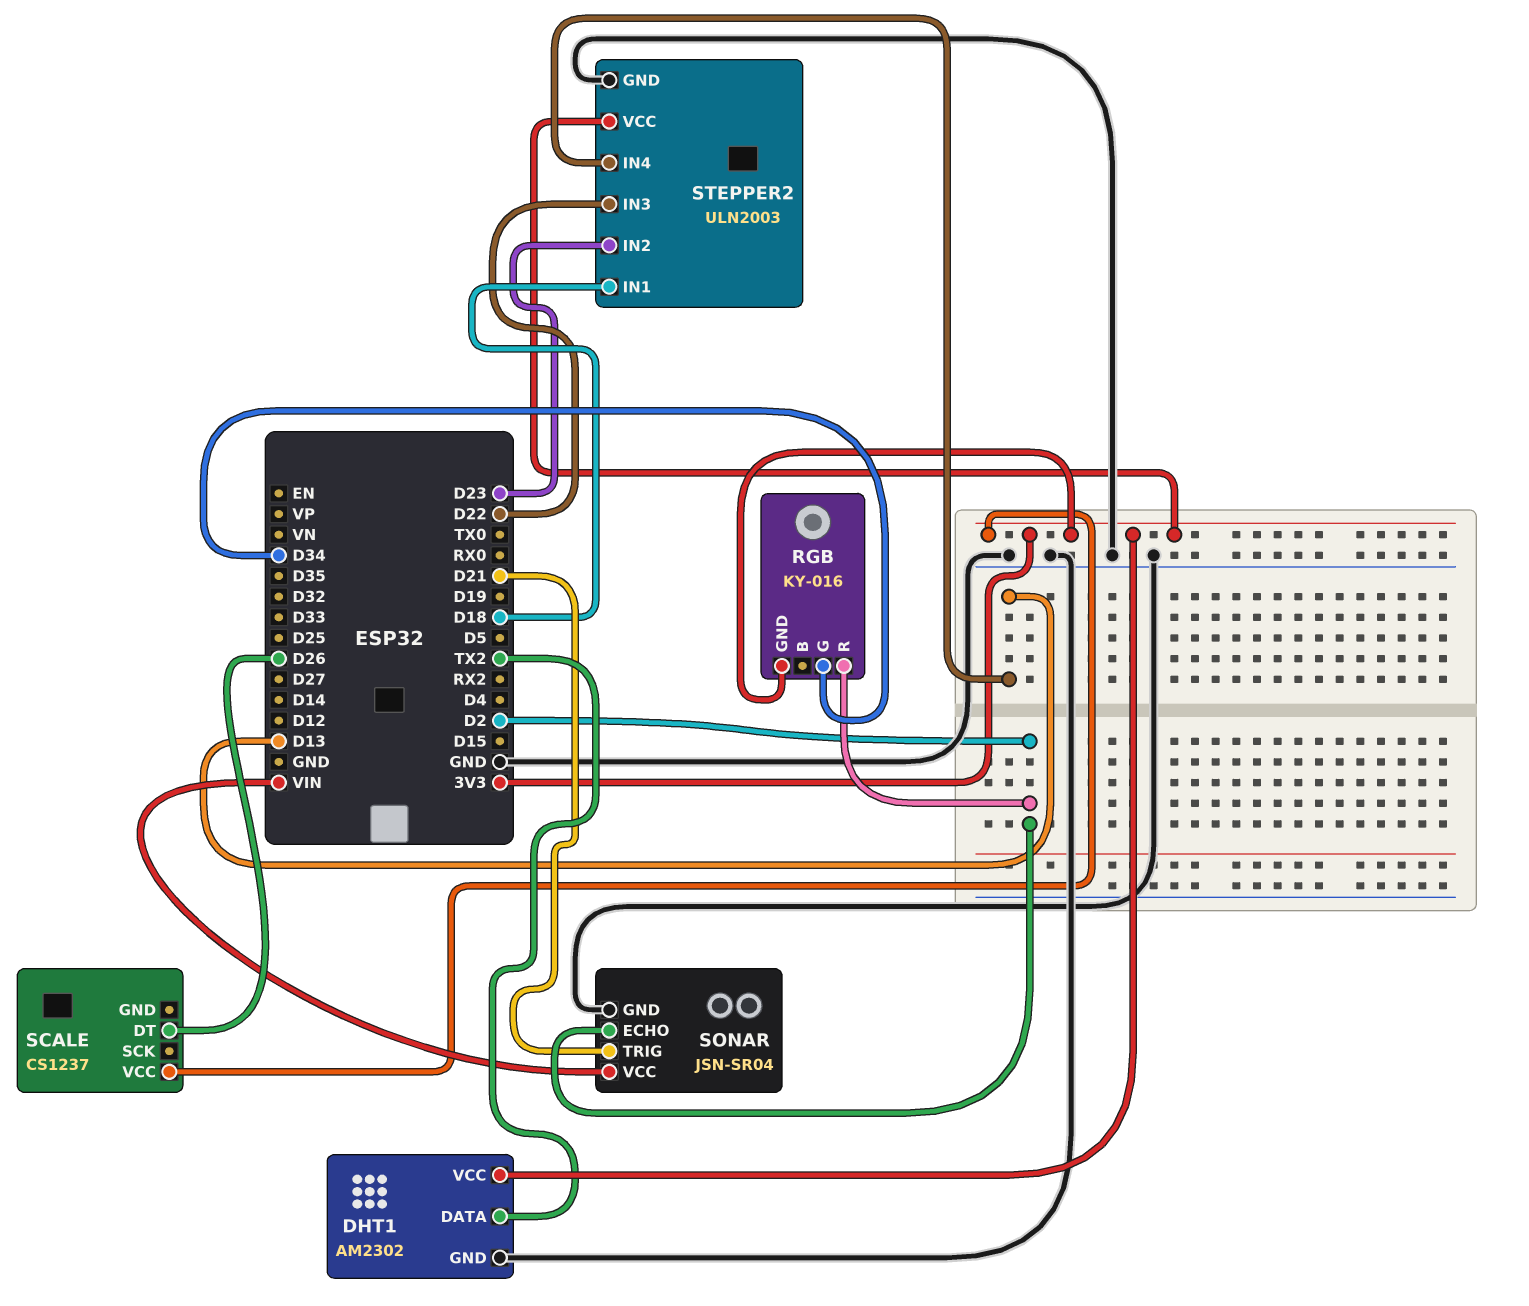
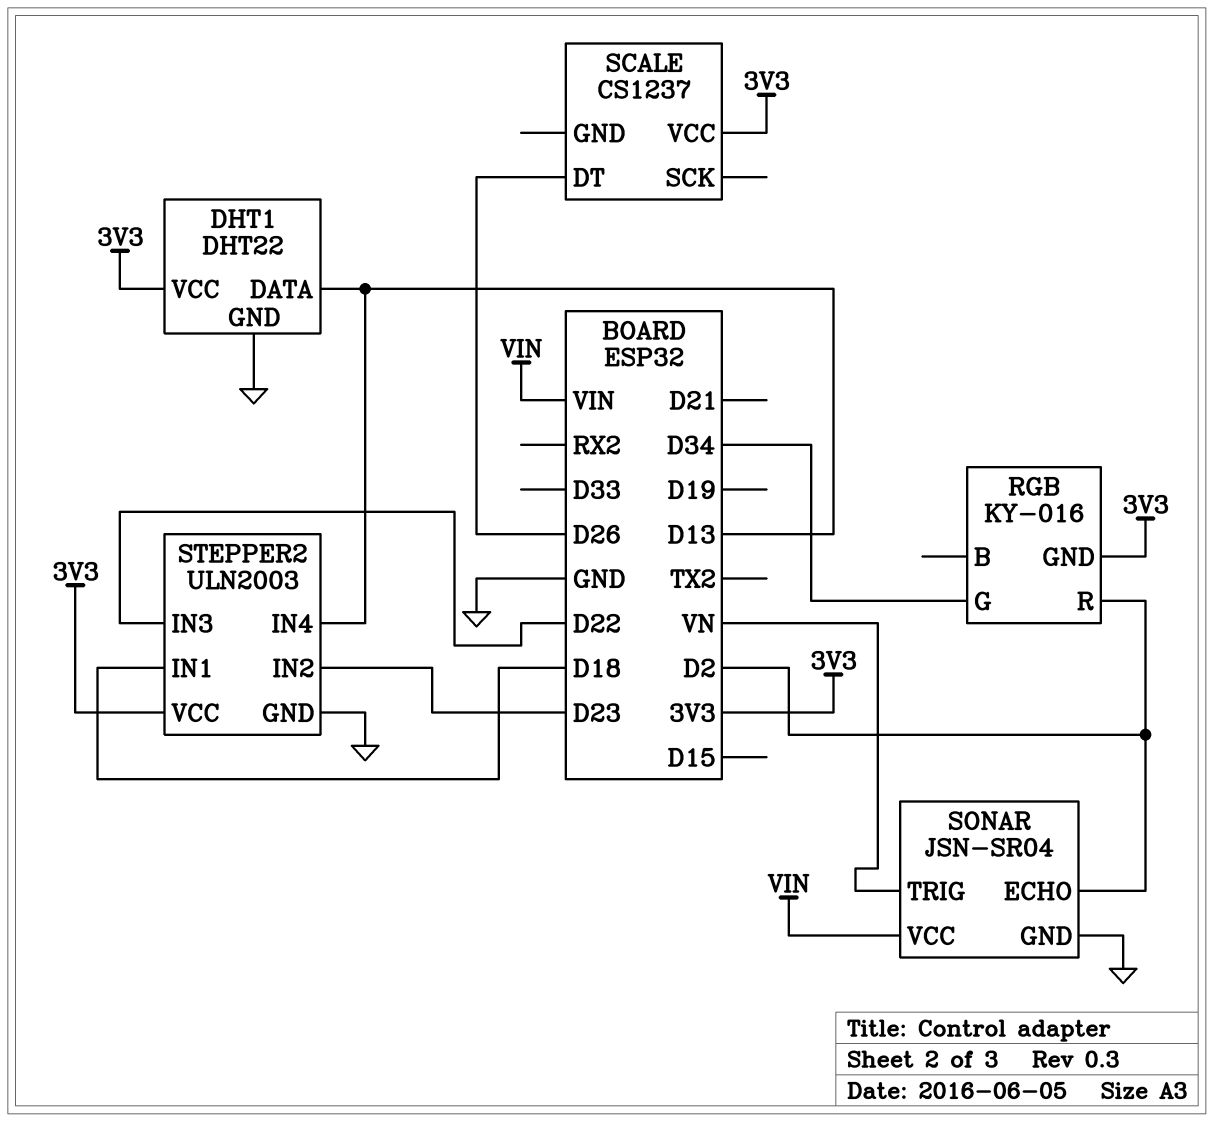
DHT1: AM2302 -> DHT22
DHT1 pin DATA: TX2 -> D13
SONAR pin TRIG: D21 -> VN

